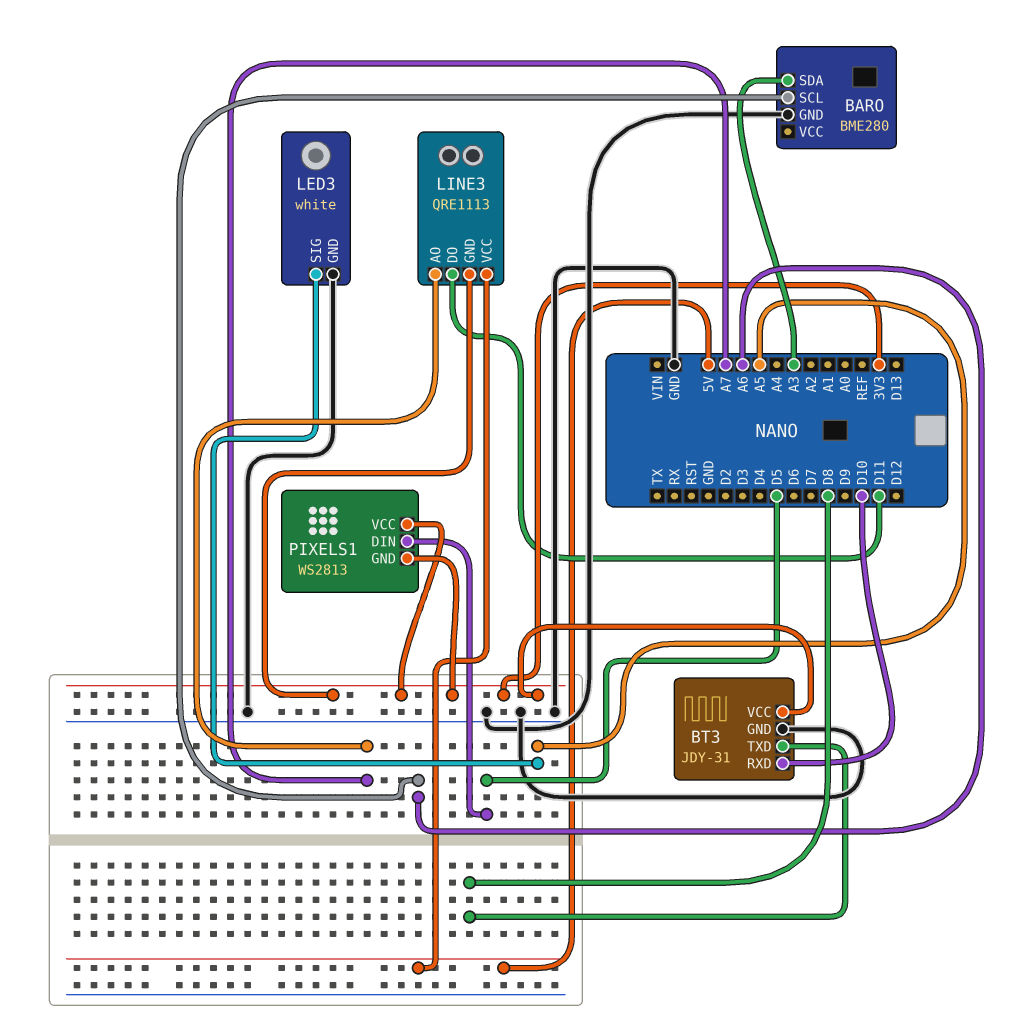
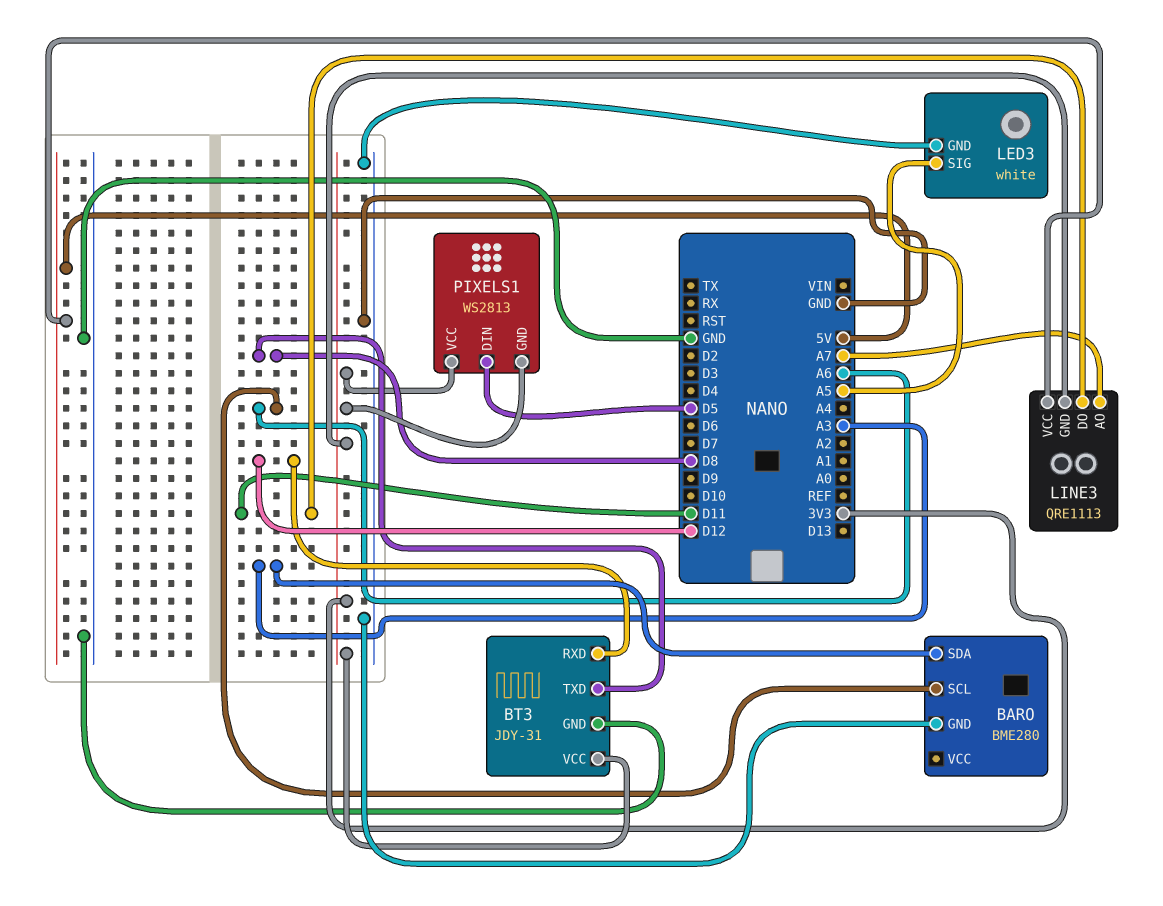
BT3 pin RXD: D10 -> D12

